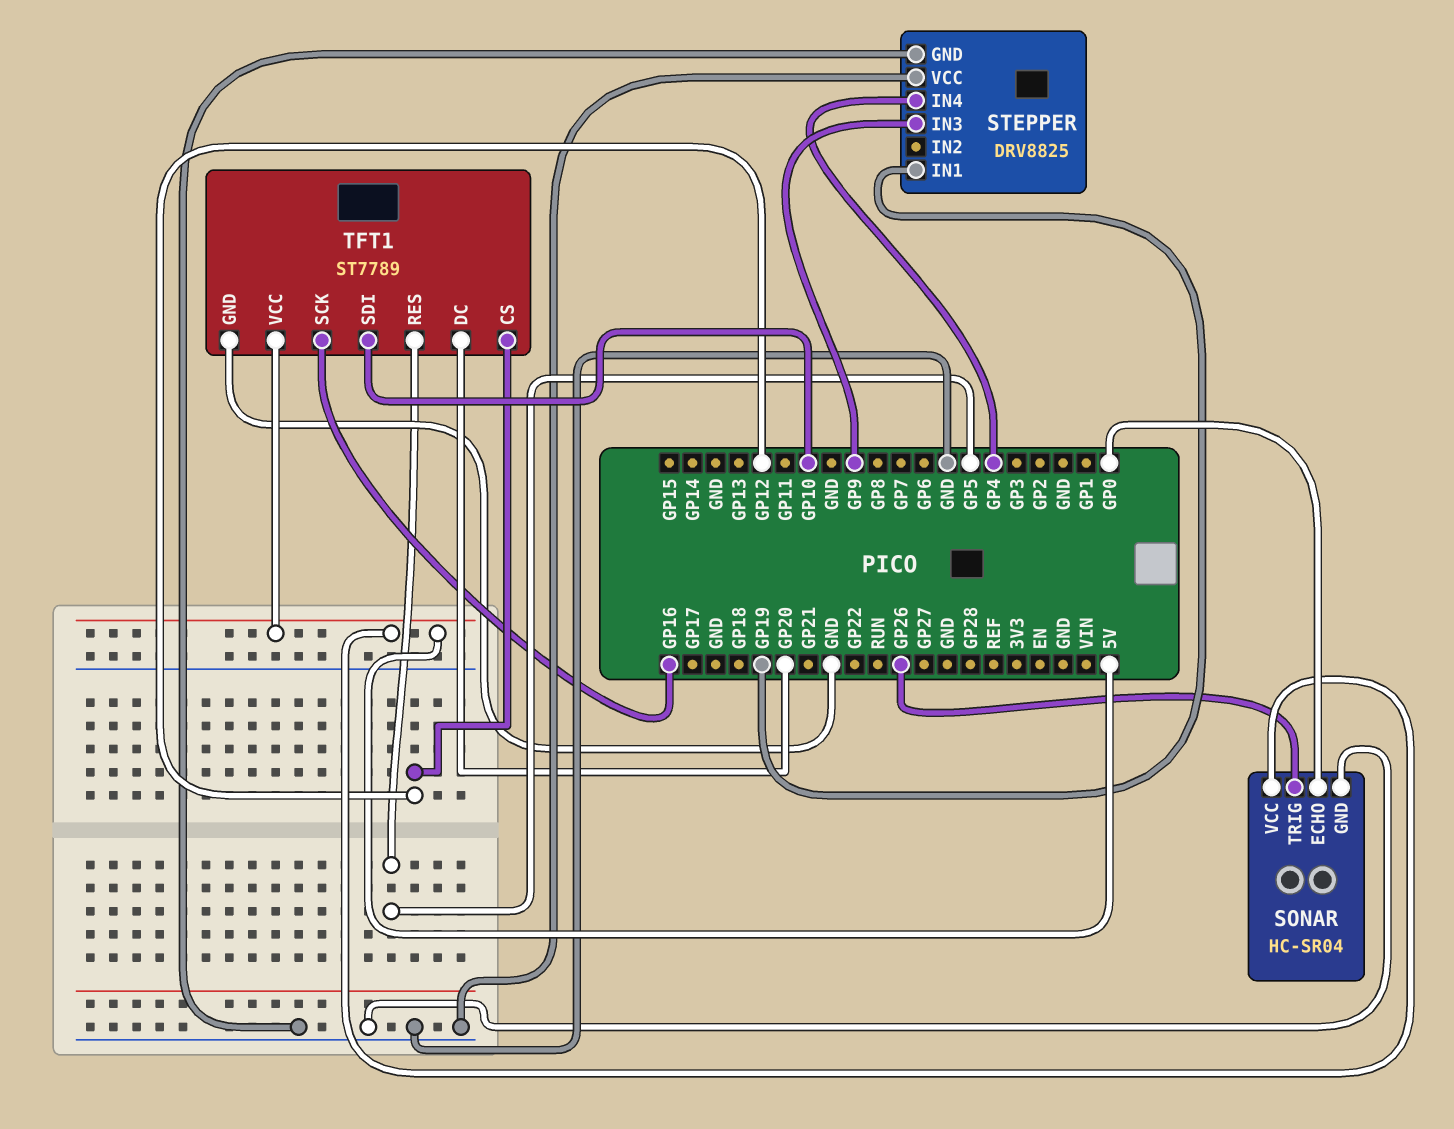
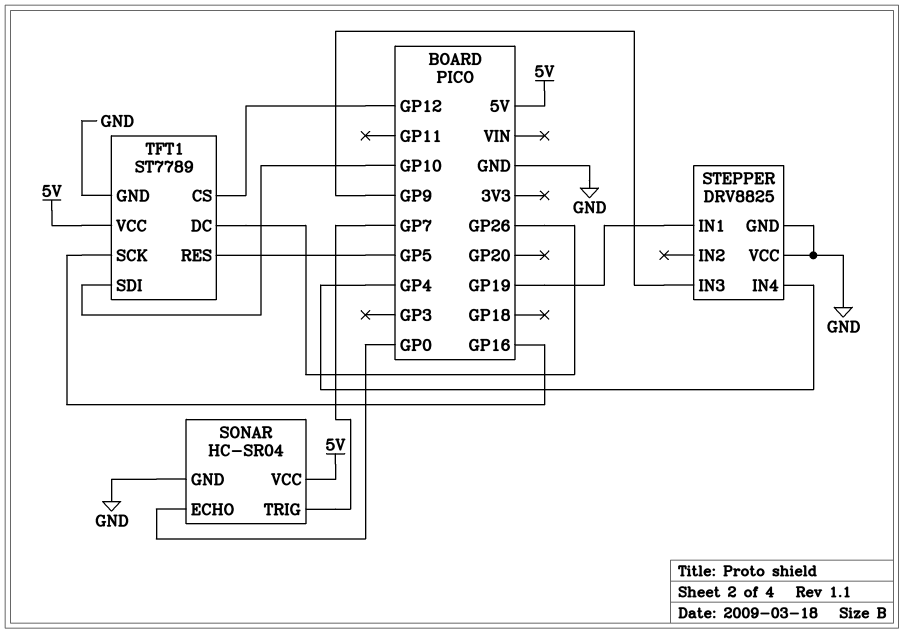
SONAR pin TRIG: GP26 -> GP7
TFT1 pin DC: GP20 -> GP26

